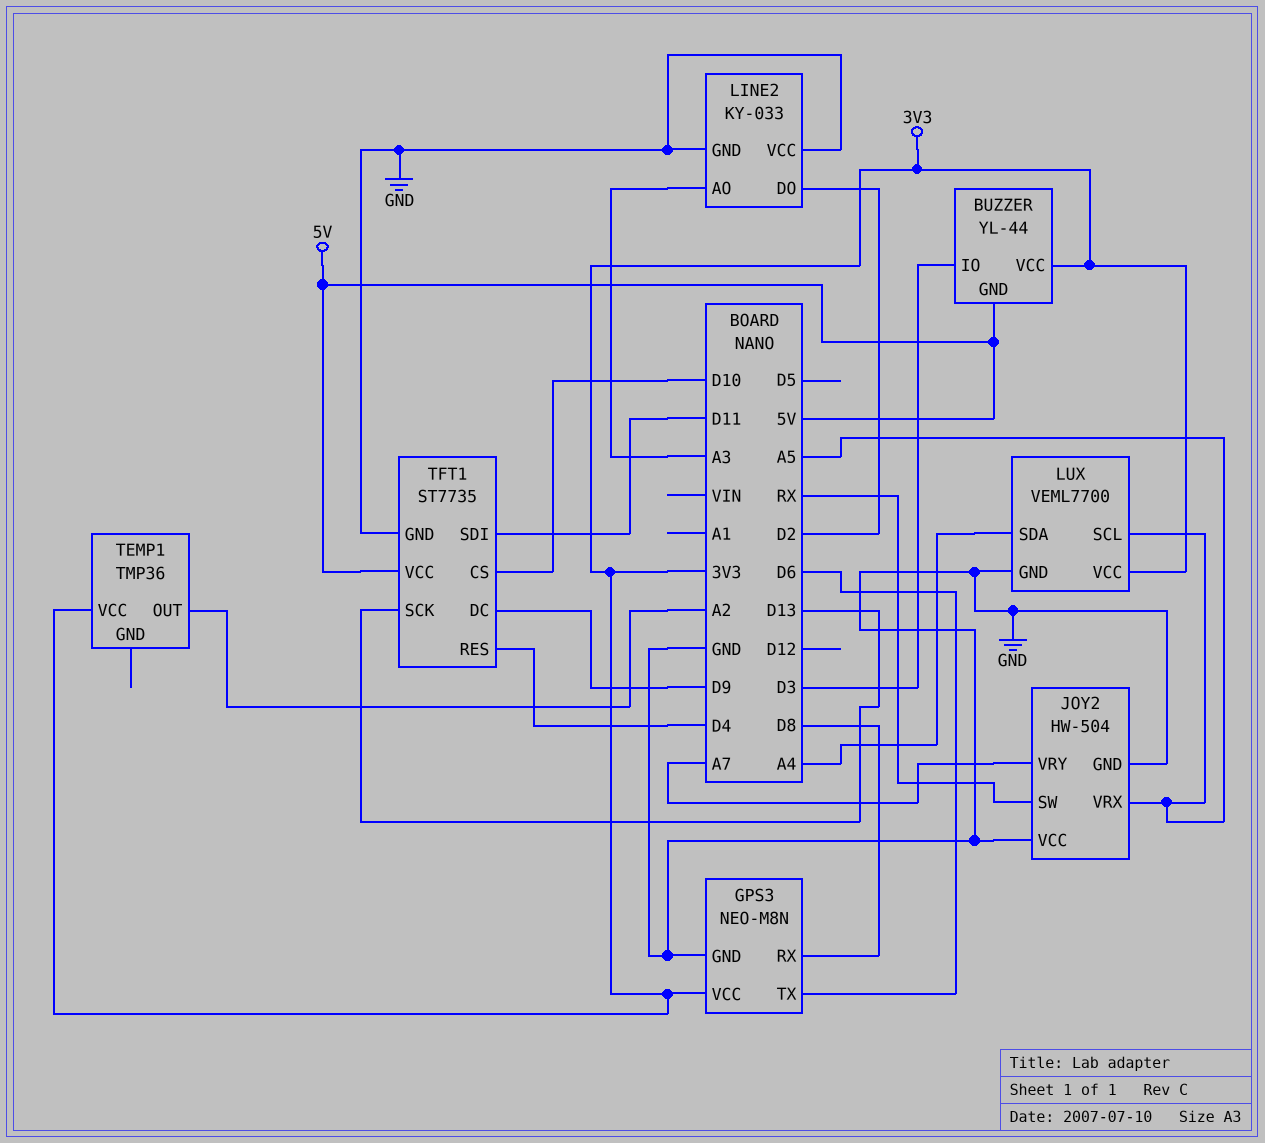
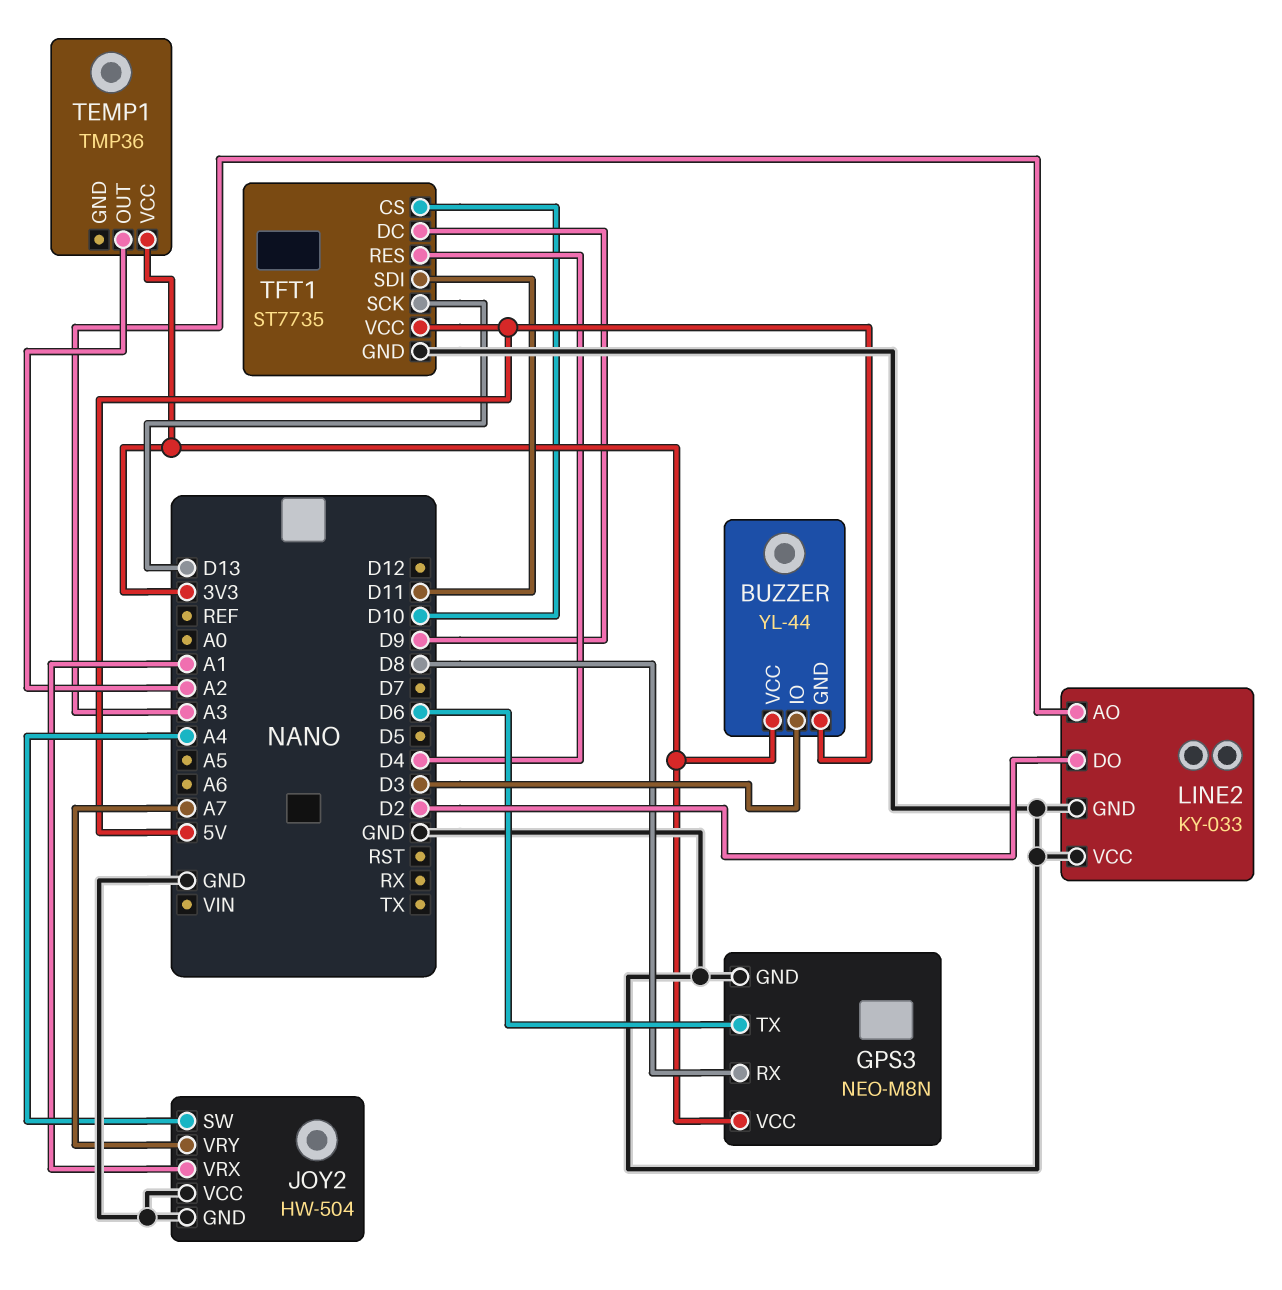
JOY2 pin SW: RX -> A4
JOY2 pin VRX: A5 -> A1
LUX: VEML7700 -> none
LUX pin GND: GND -> none
LUX pin SCL: A5 -> none
LUX pin SDA: A4 -> none
LUX pin VCC: 3V3 -> none

